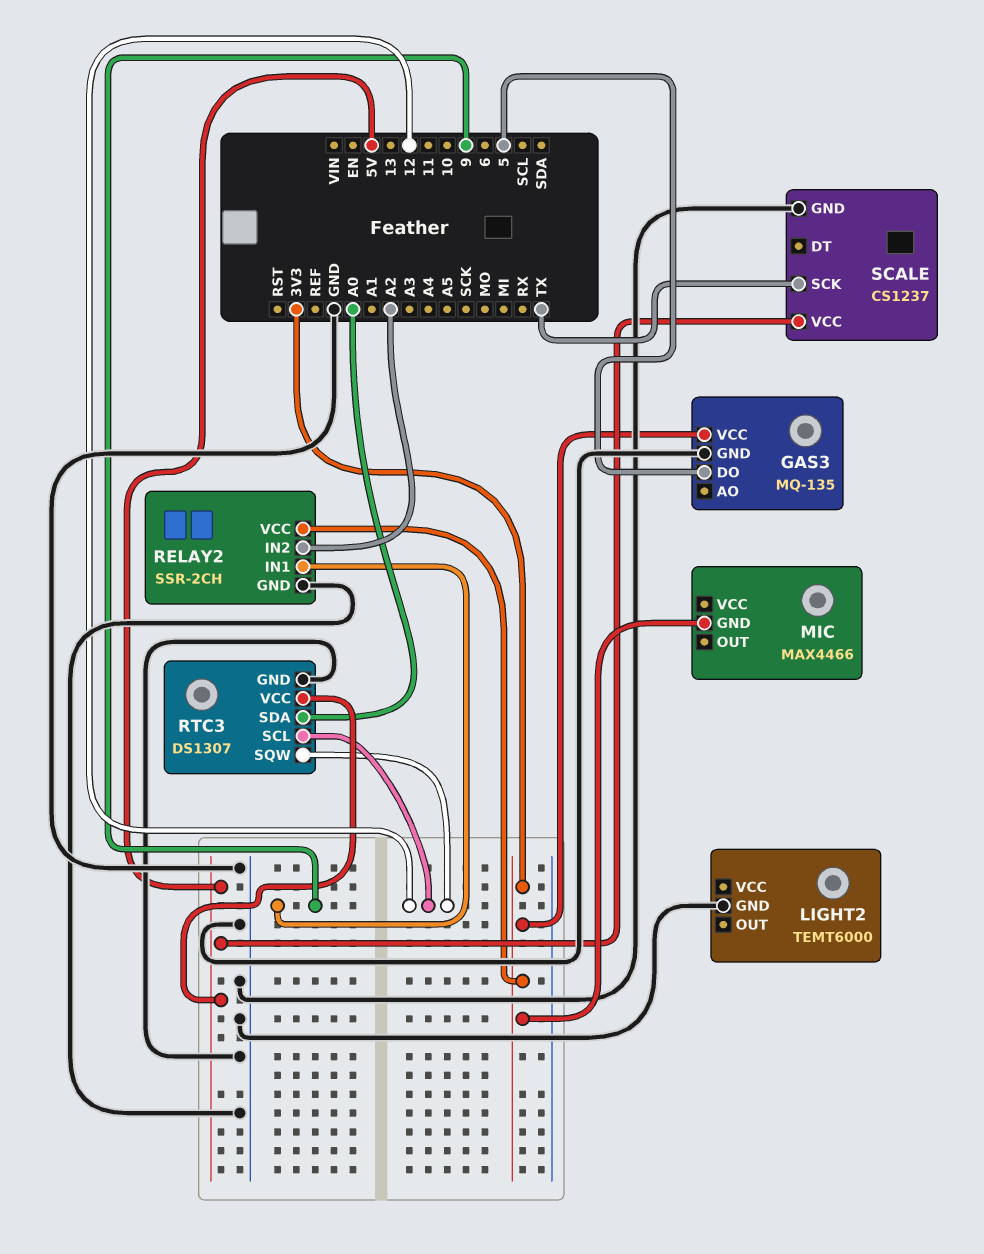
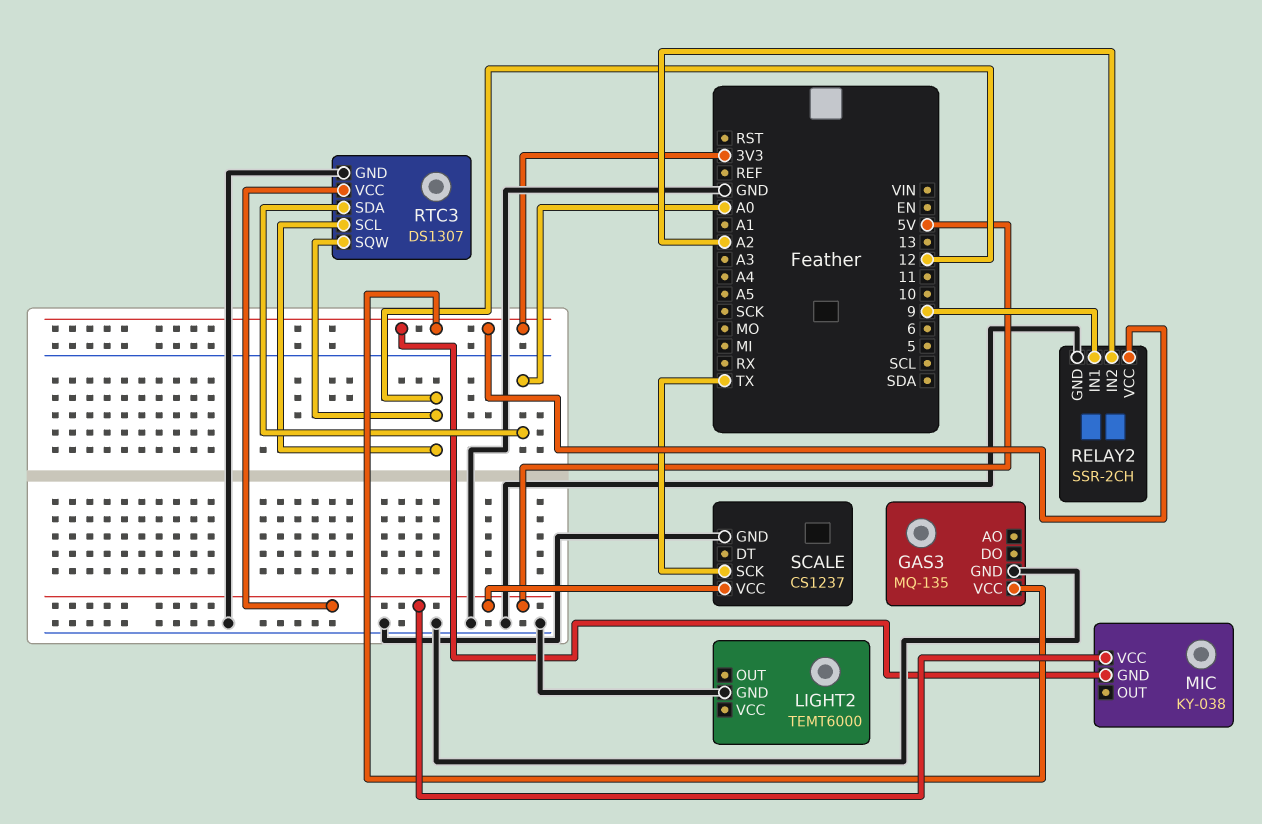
GAS3 pin DO: 5 -> none
MIC: MAX4466 -> KY-038
MIC pin VCC: none -> 5V

